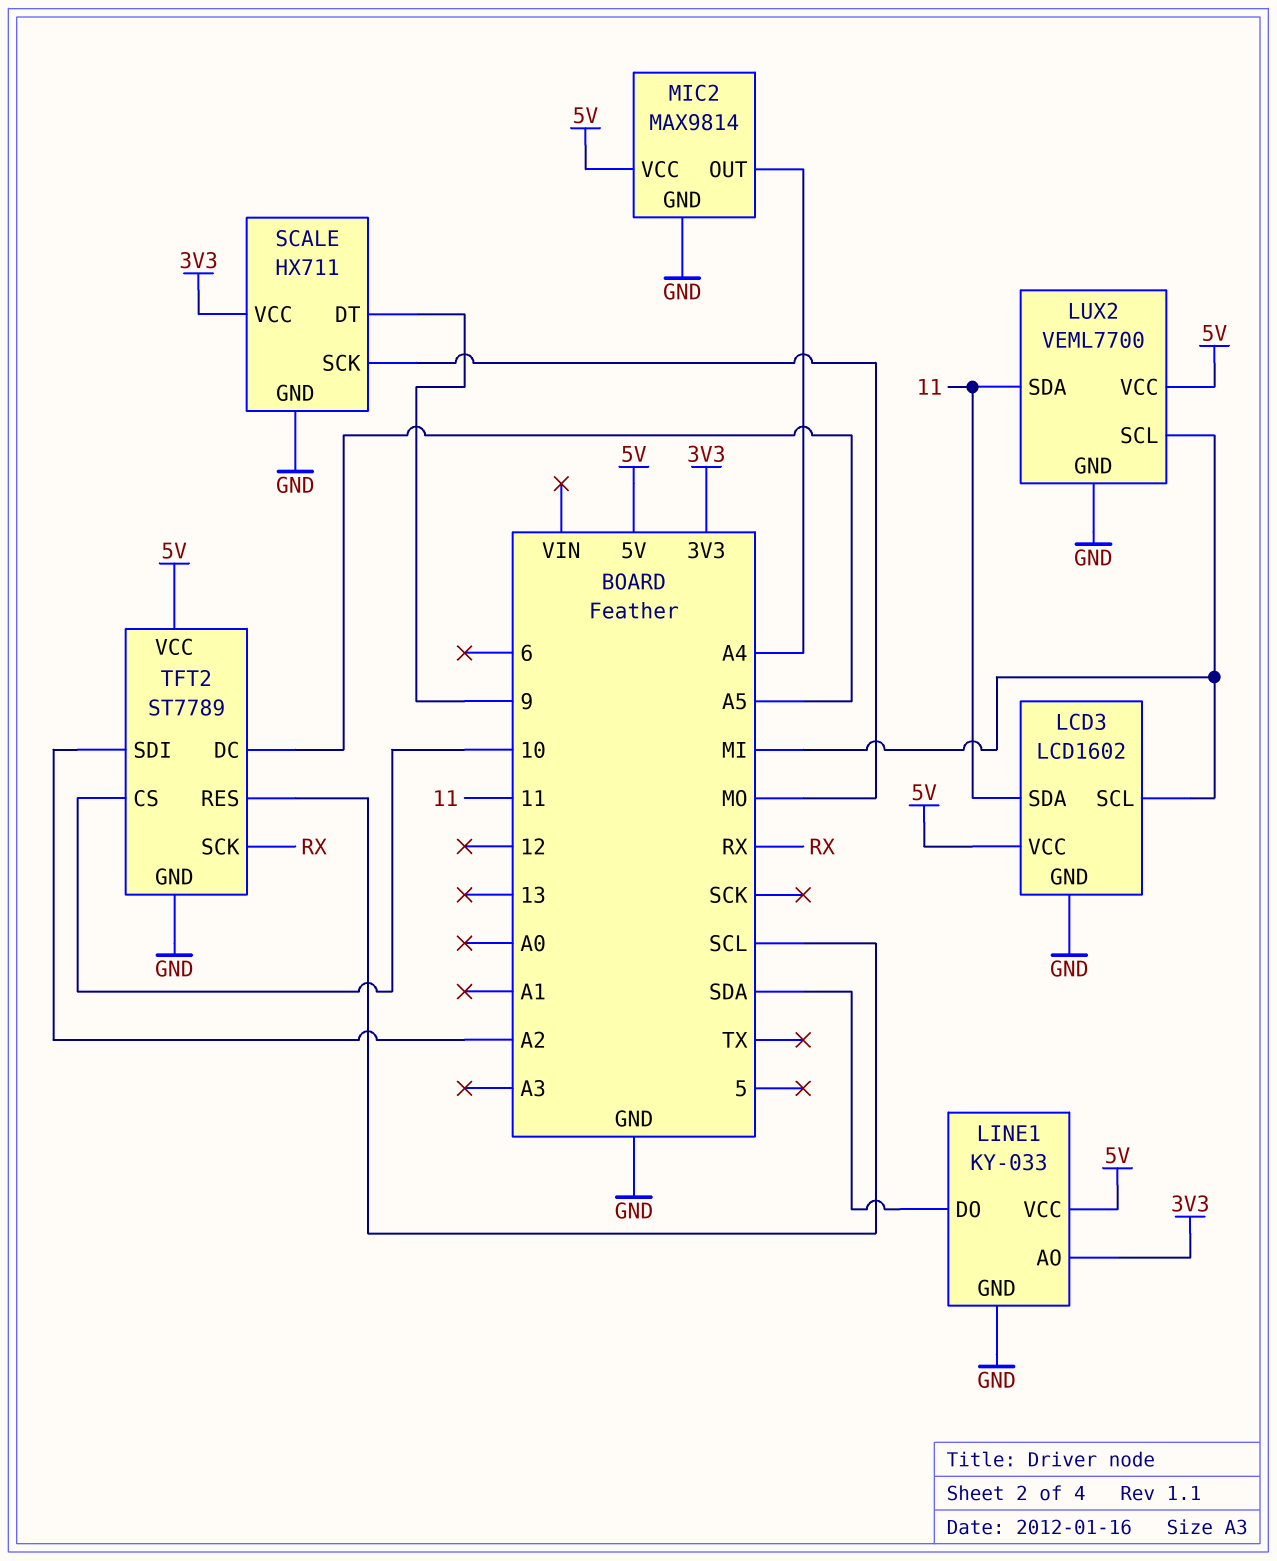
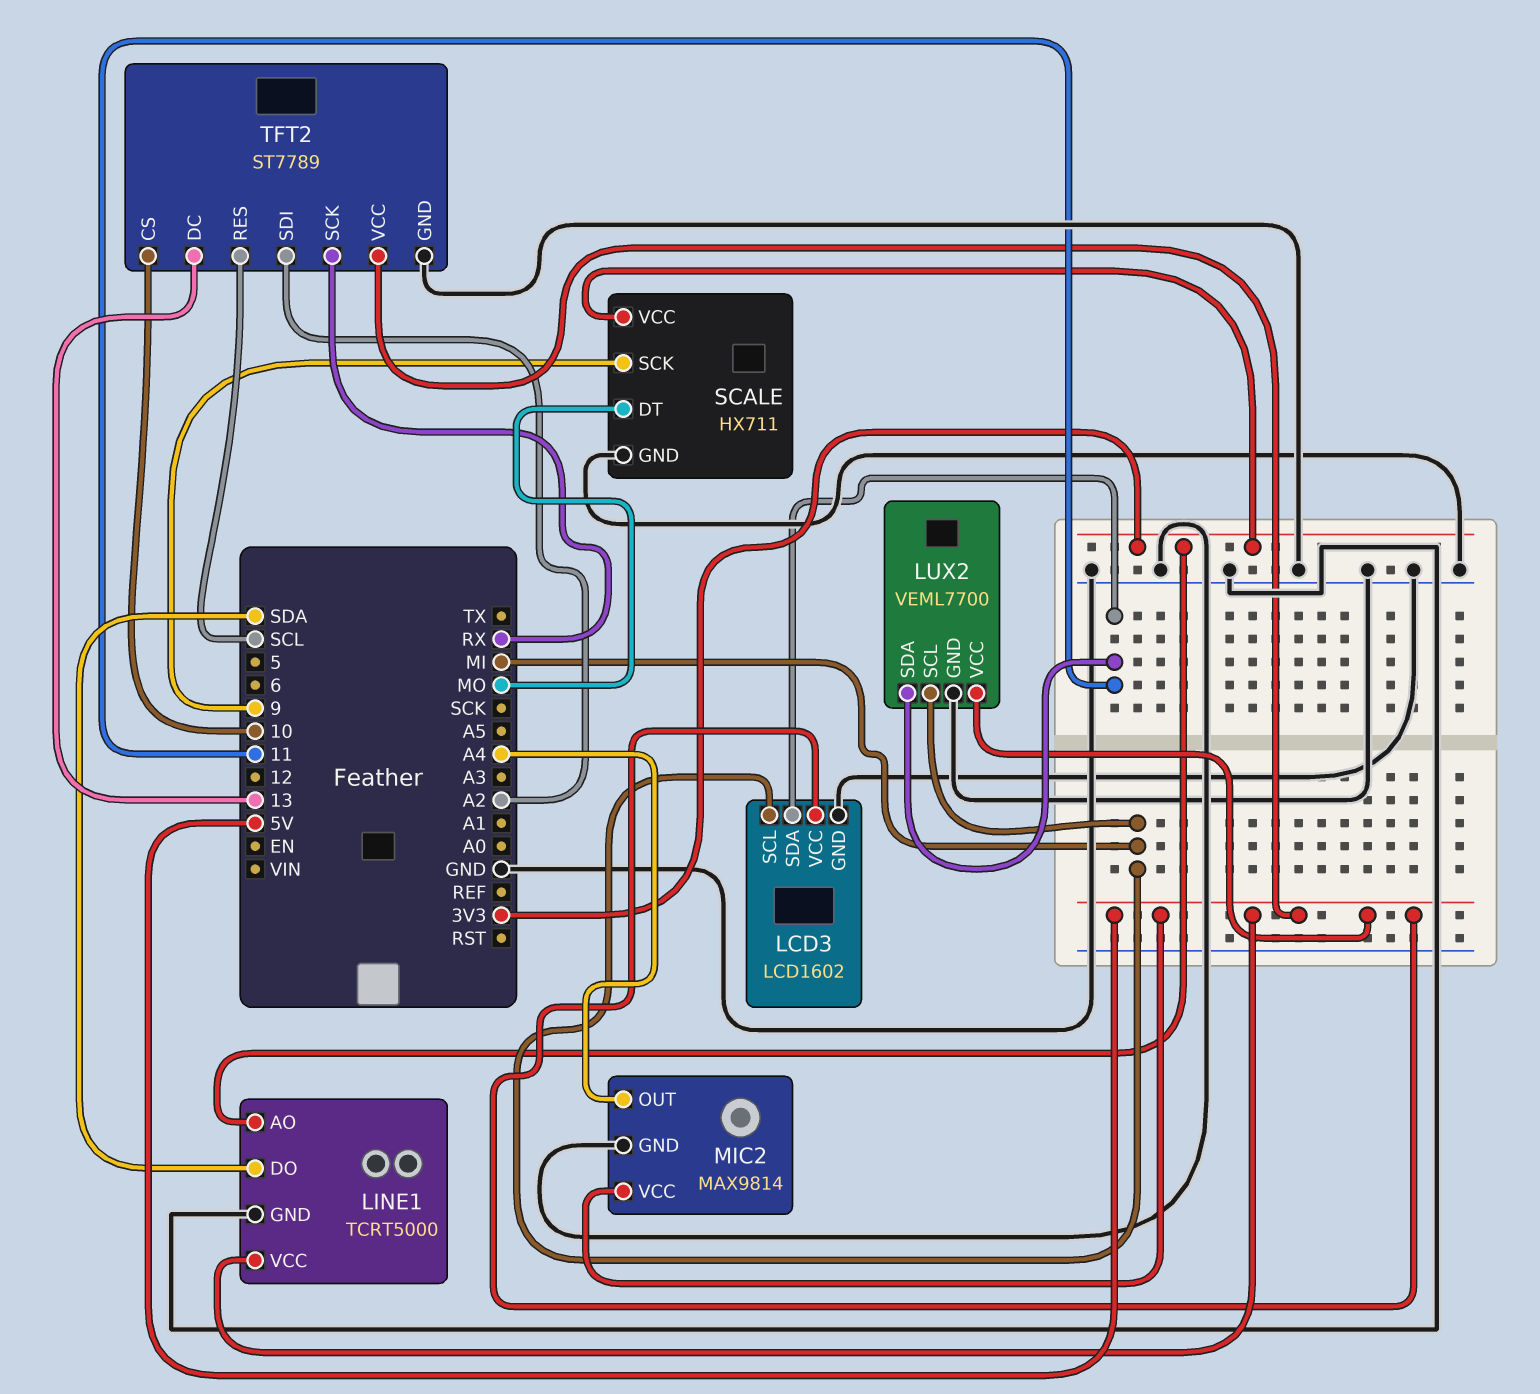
LINE1: KY-033 -> TCRT5000
SCALE pin DT: 9 -> MO
SCALE pin SCK: MO -> 9
TFT2 pin DC: A5 -> 13

